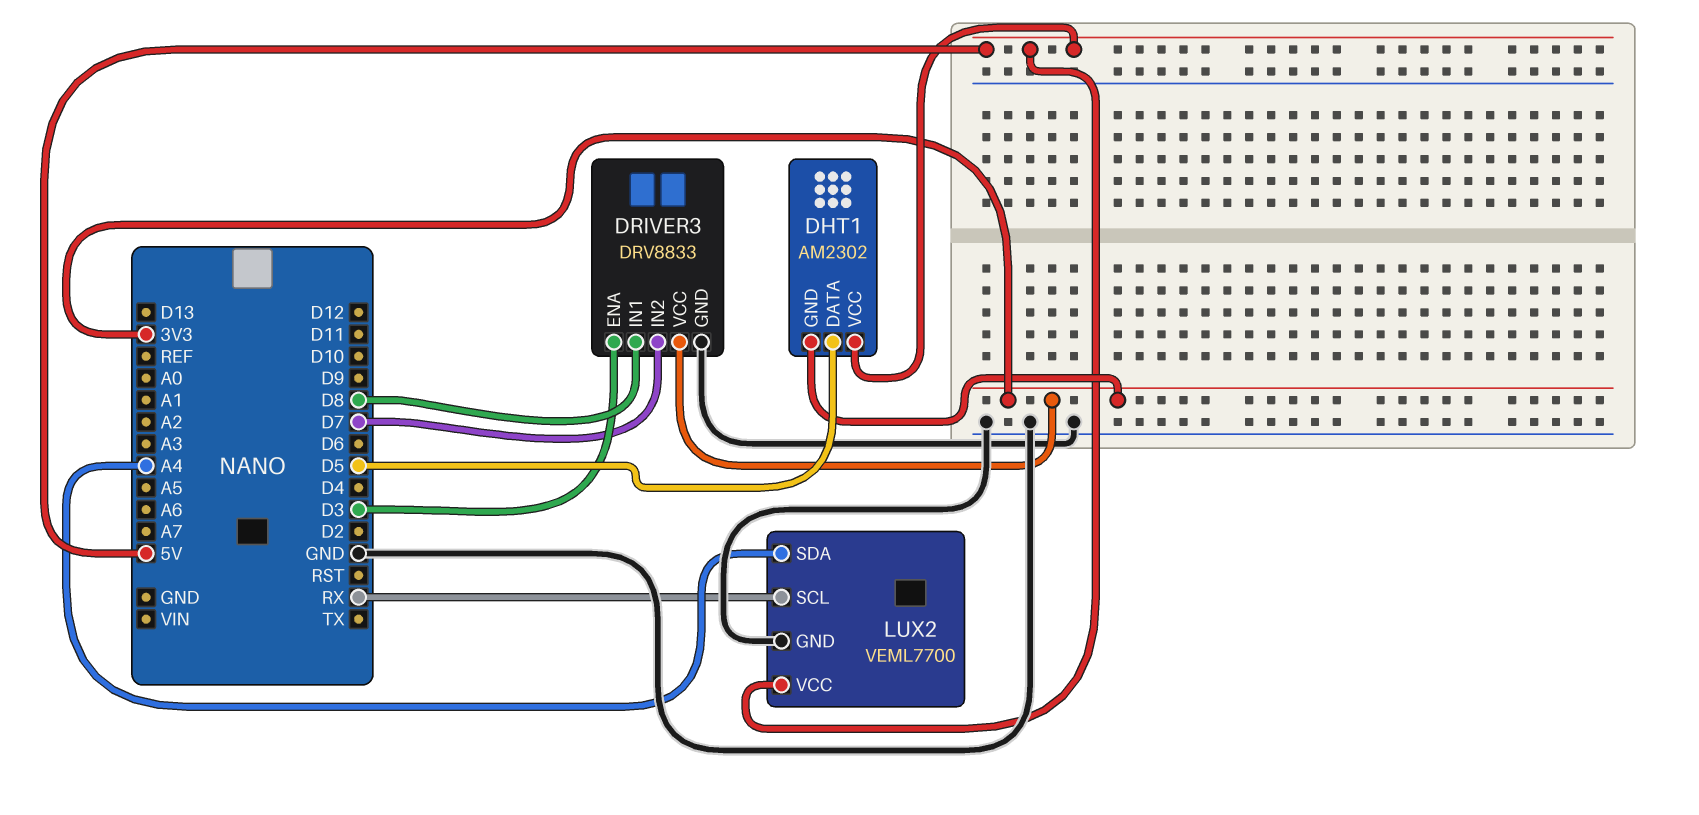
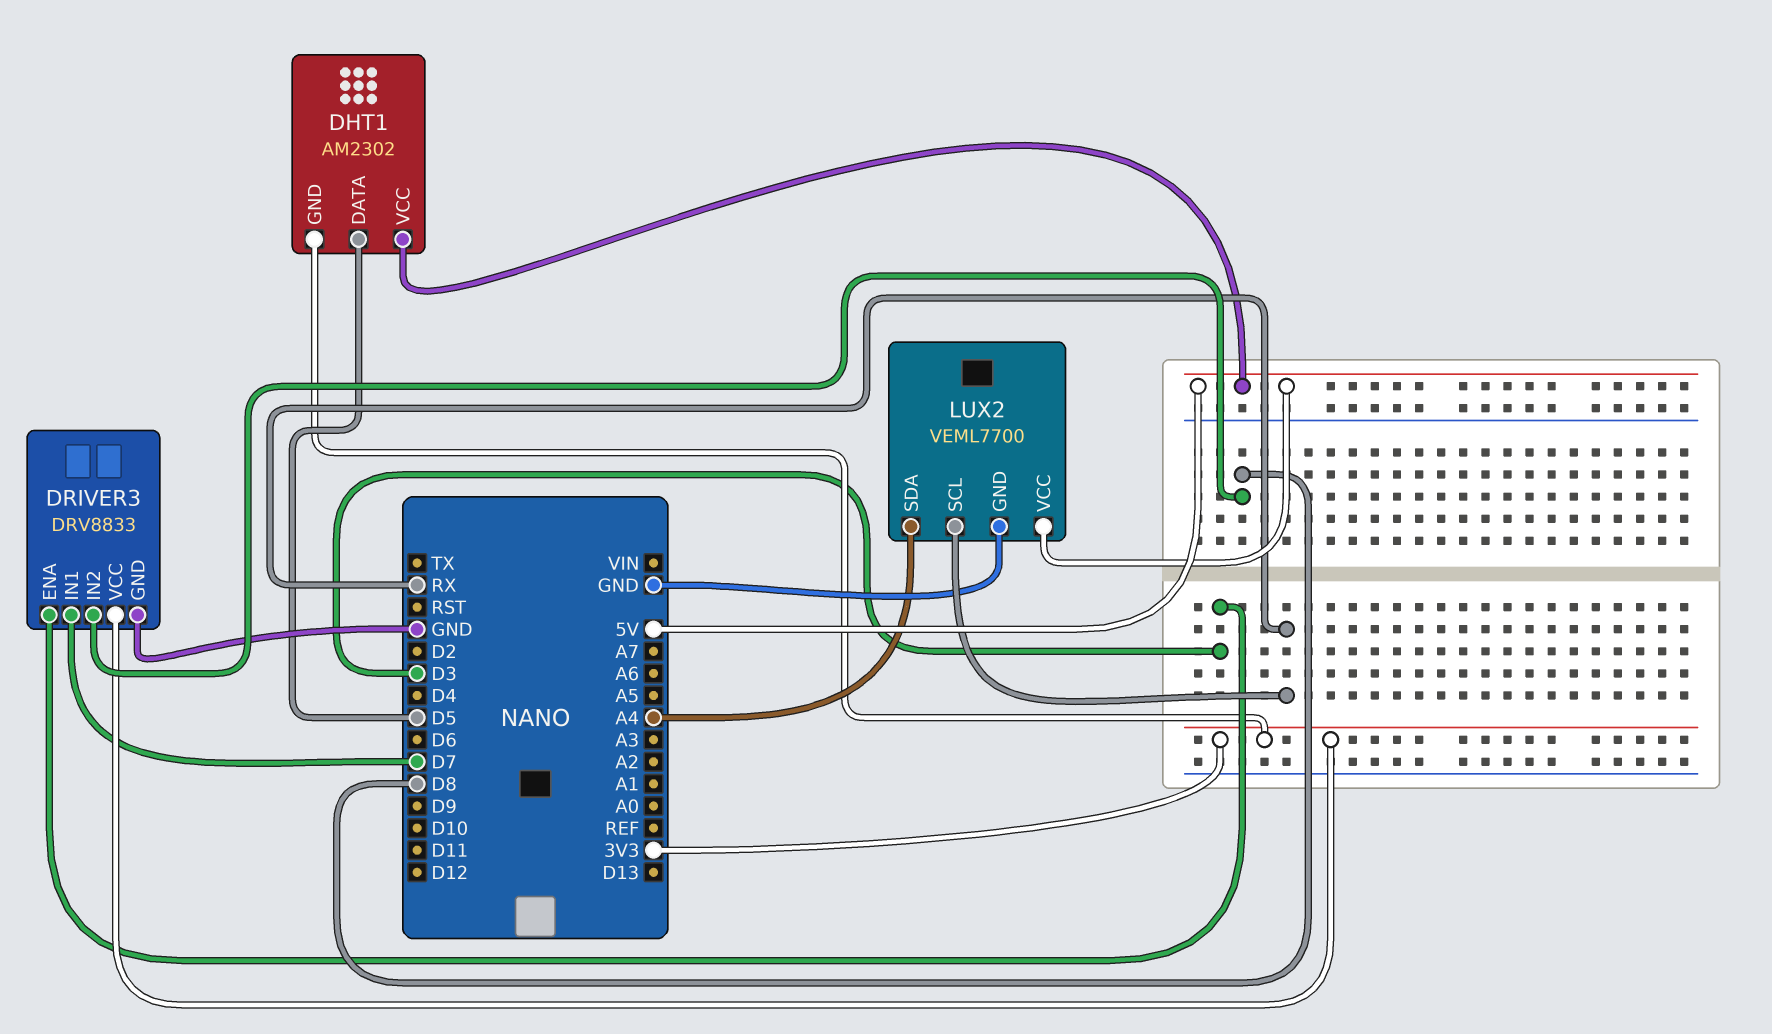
DRIVER3 pin IN1: D8 -> D7
DRIVER3 pin IN2: D7 -> D8

